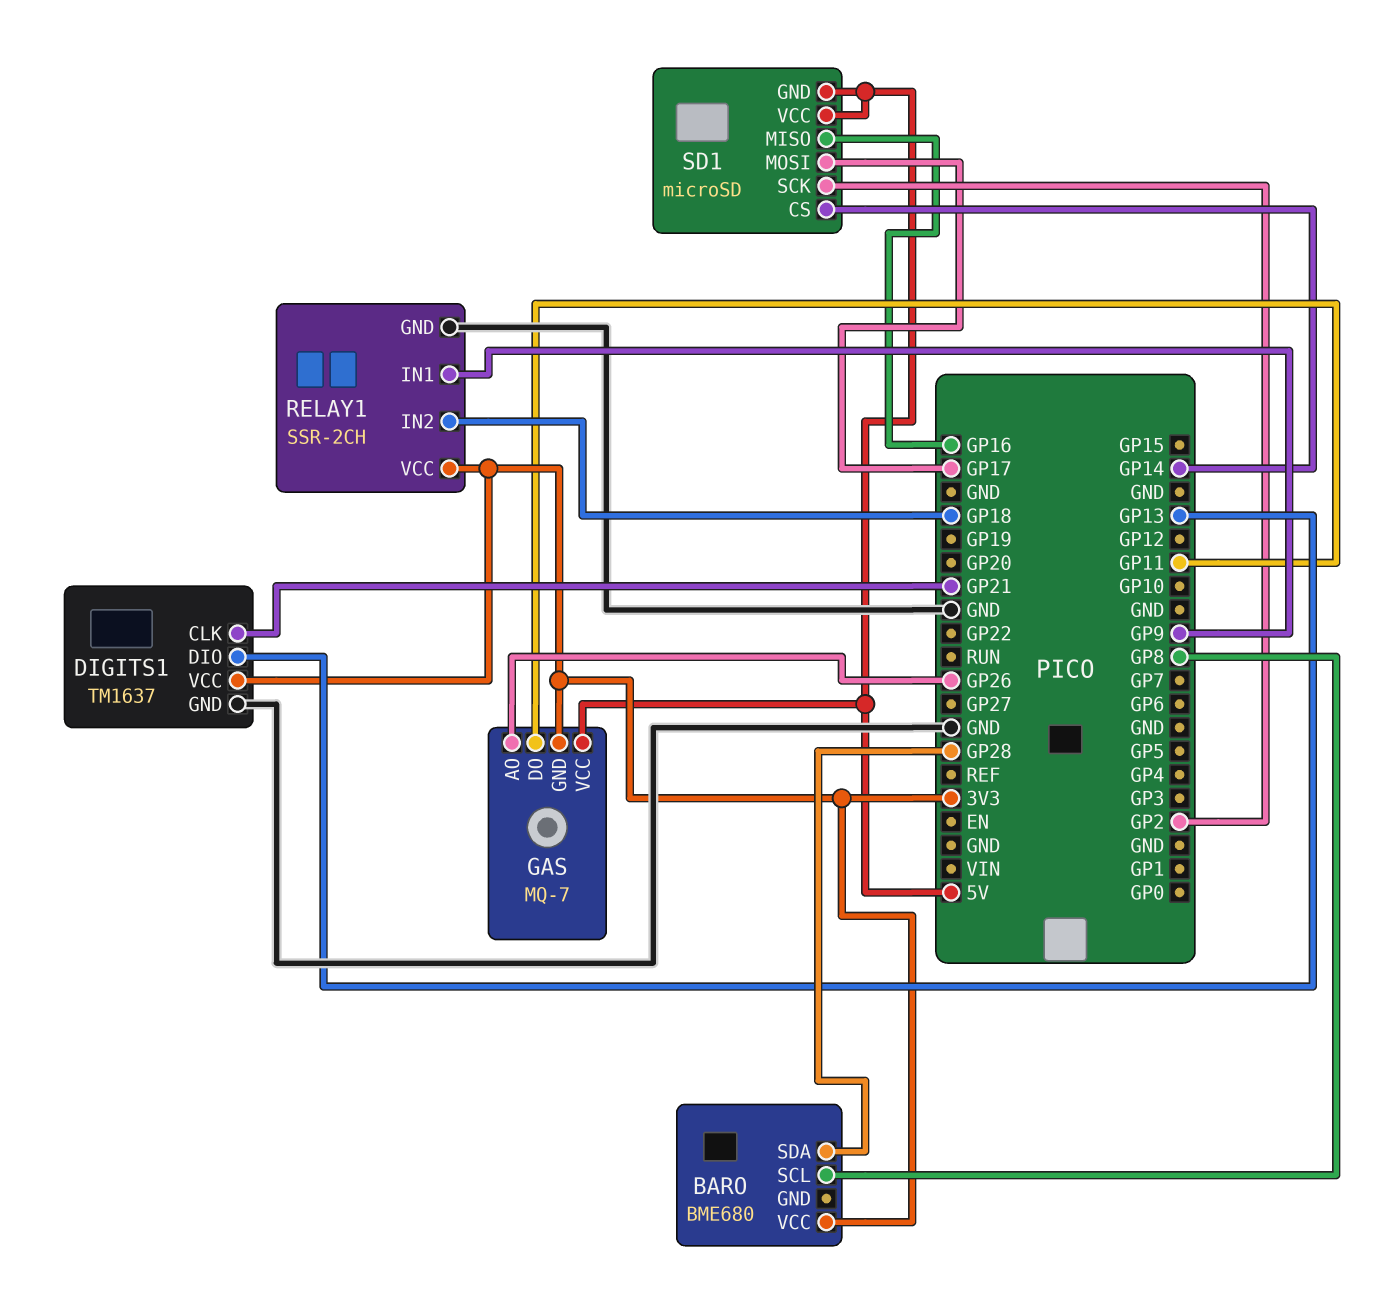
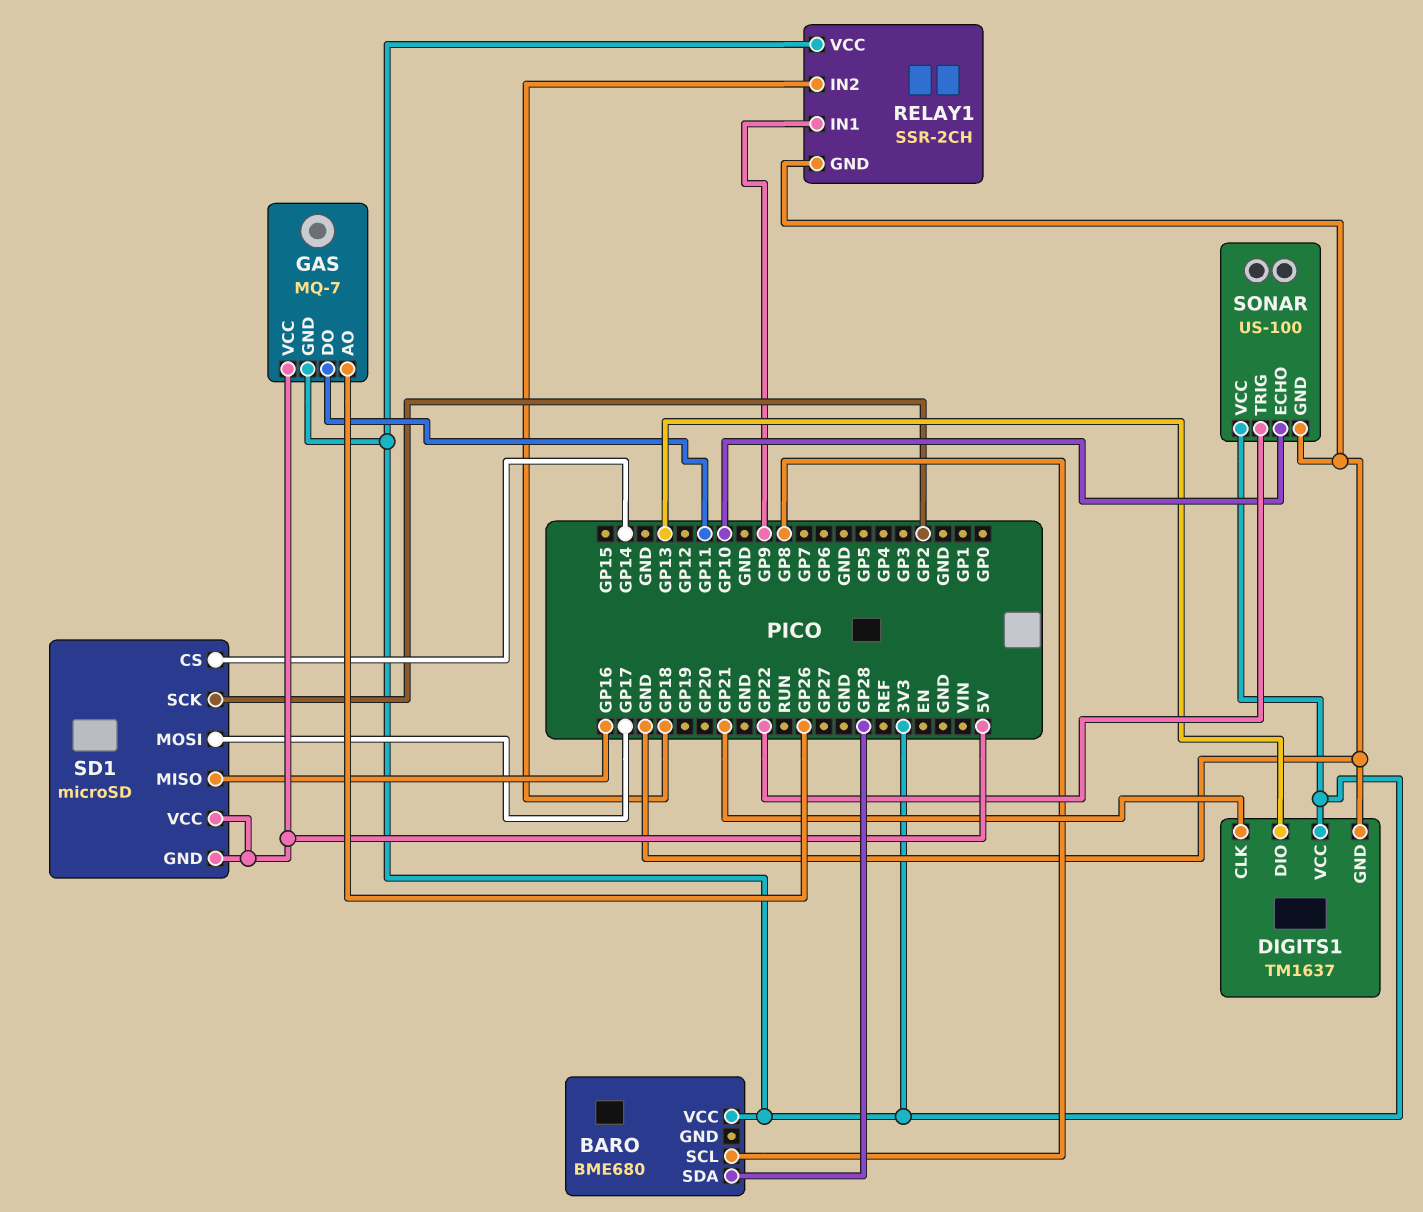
SONAR: none -> US-100
SONAR pin ECHO: none -> GP10
SONAR pin GND: none -> GND
SONAR pin TRIG: none -> GP22
SONAR pin VCC: none -> 3V3

